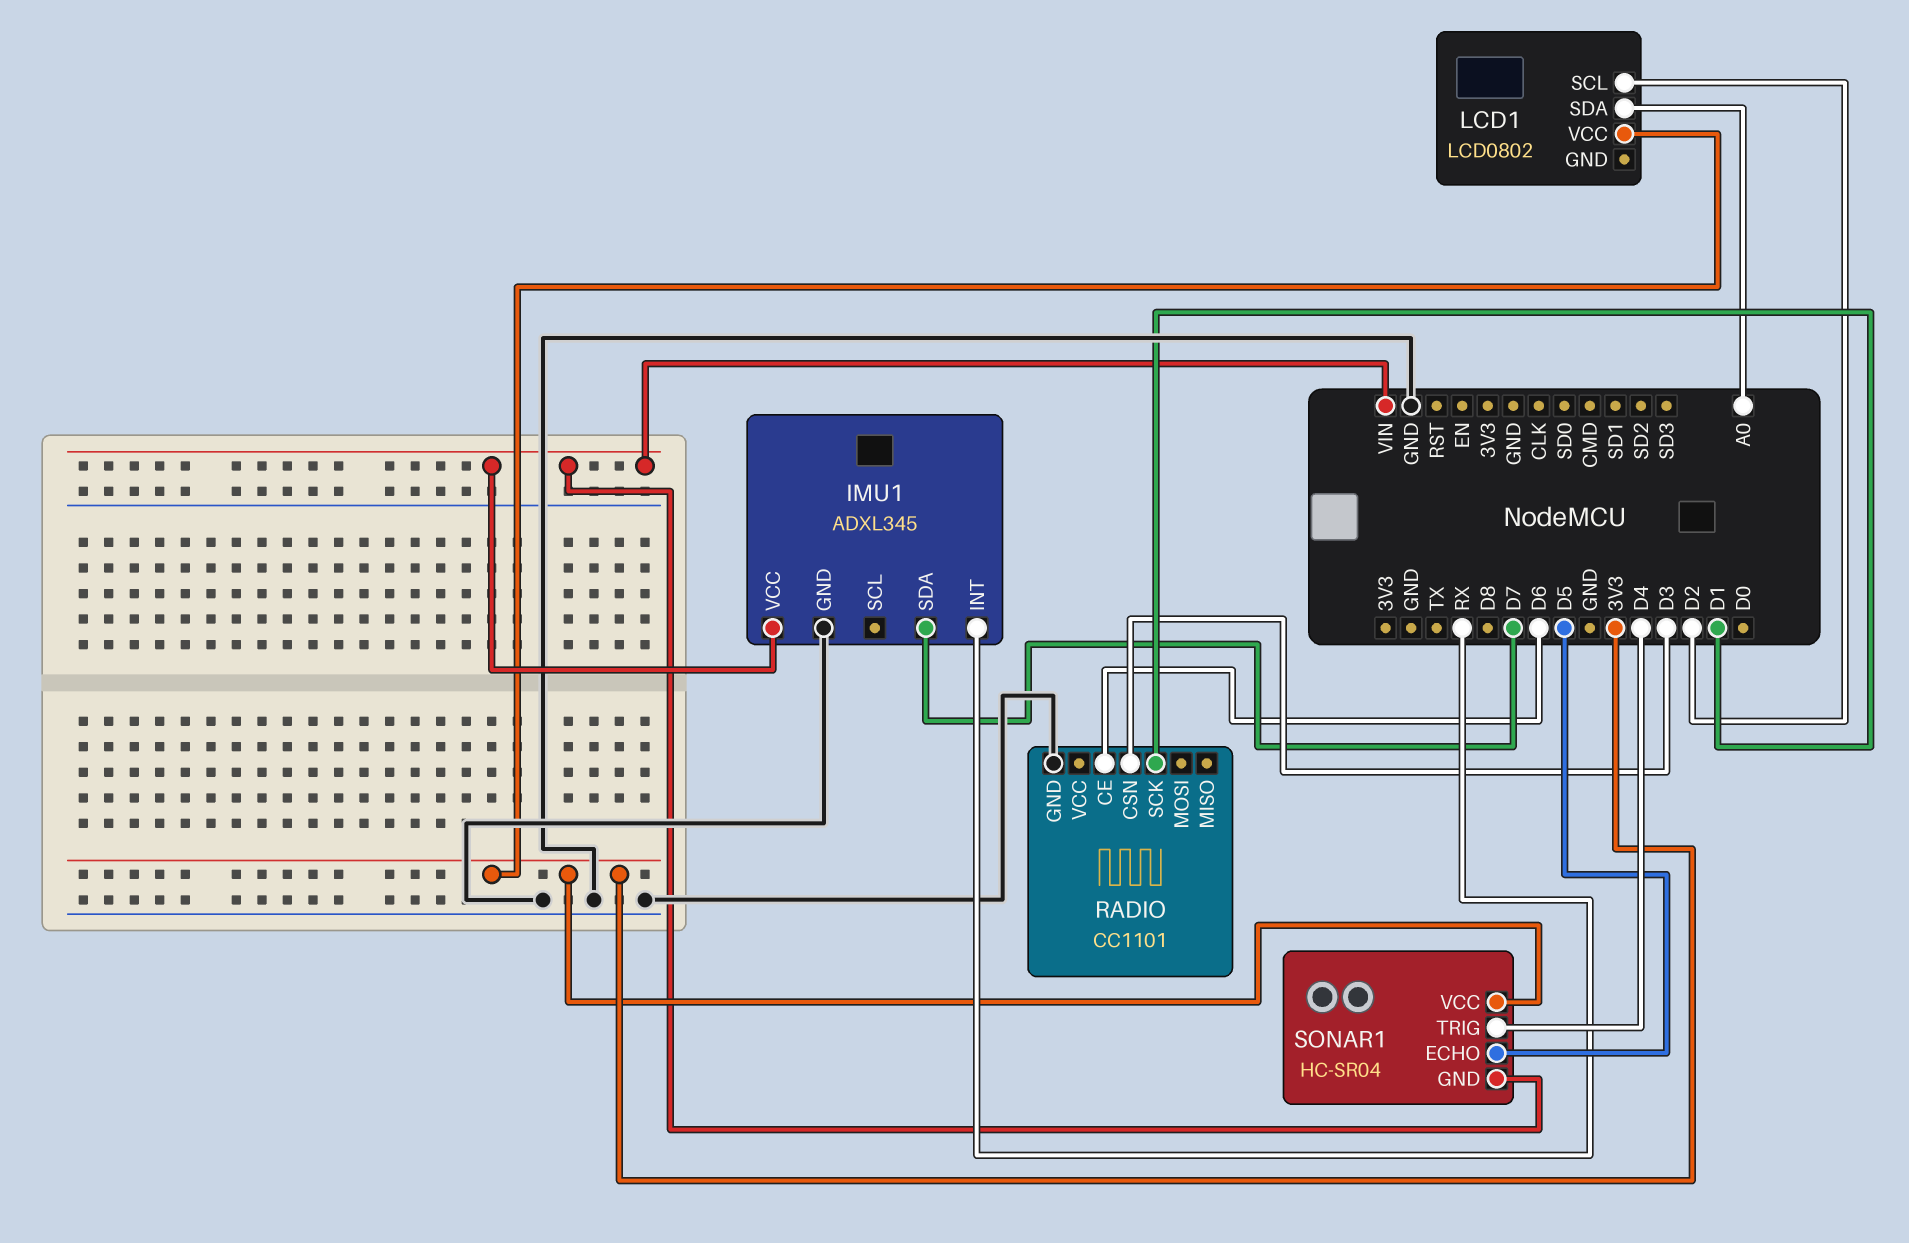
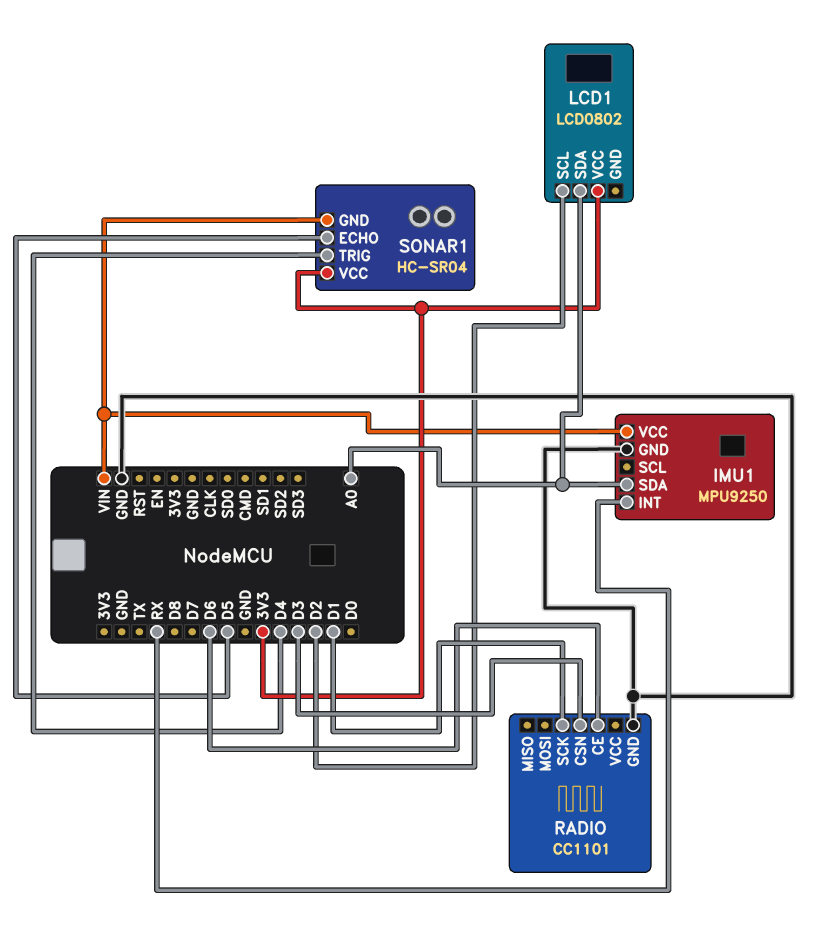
IMU1: ADXL345 -> MPU9250
IMU1 pin SDA: D7 -> A0

